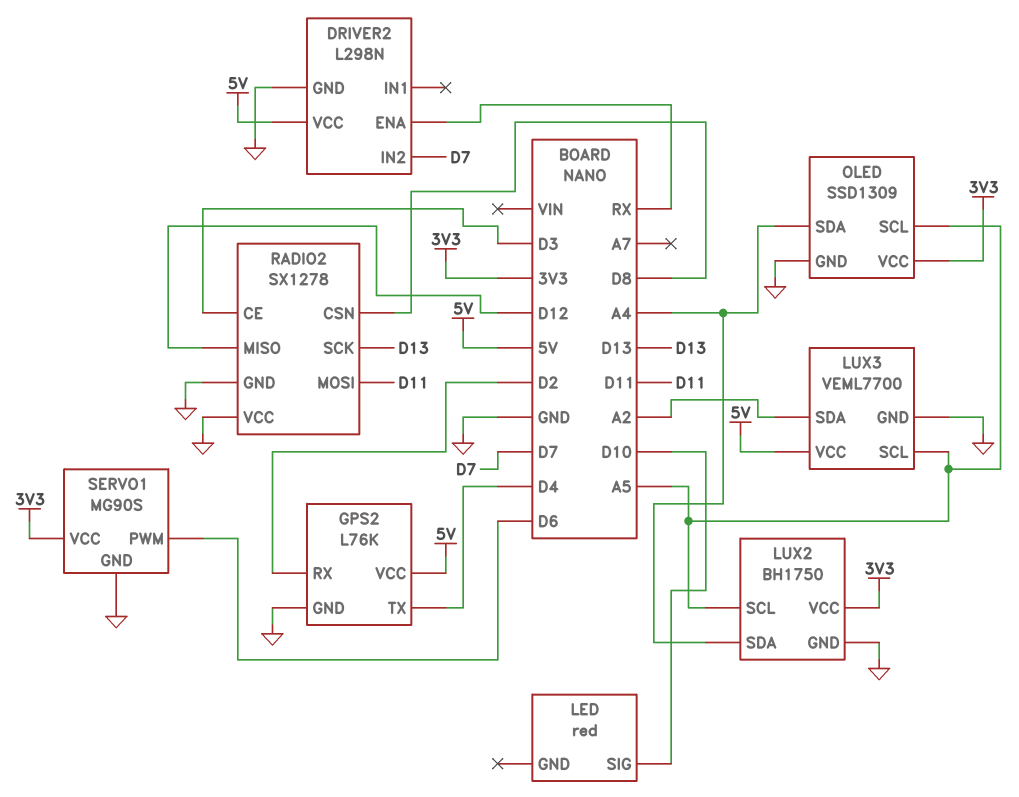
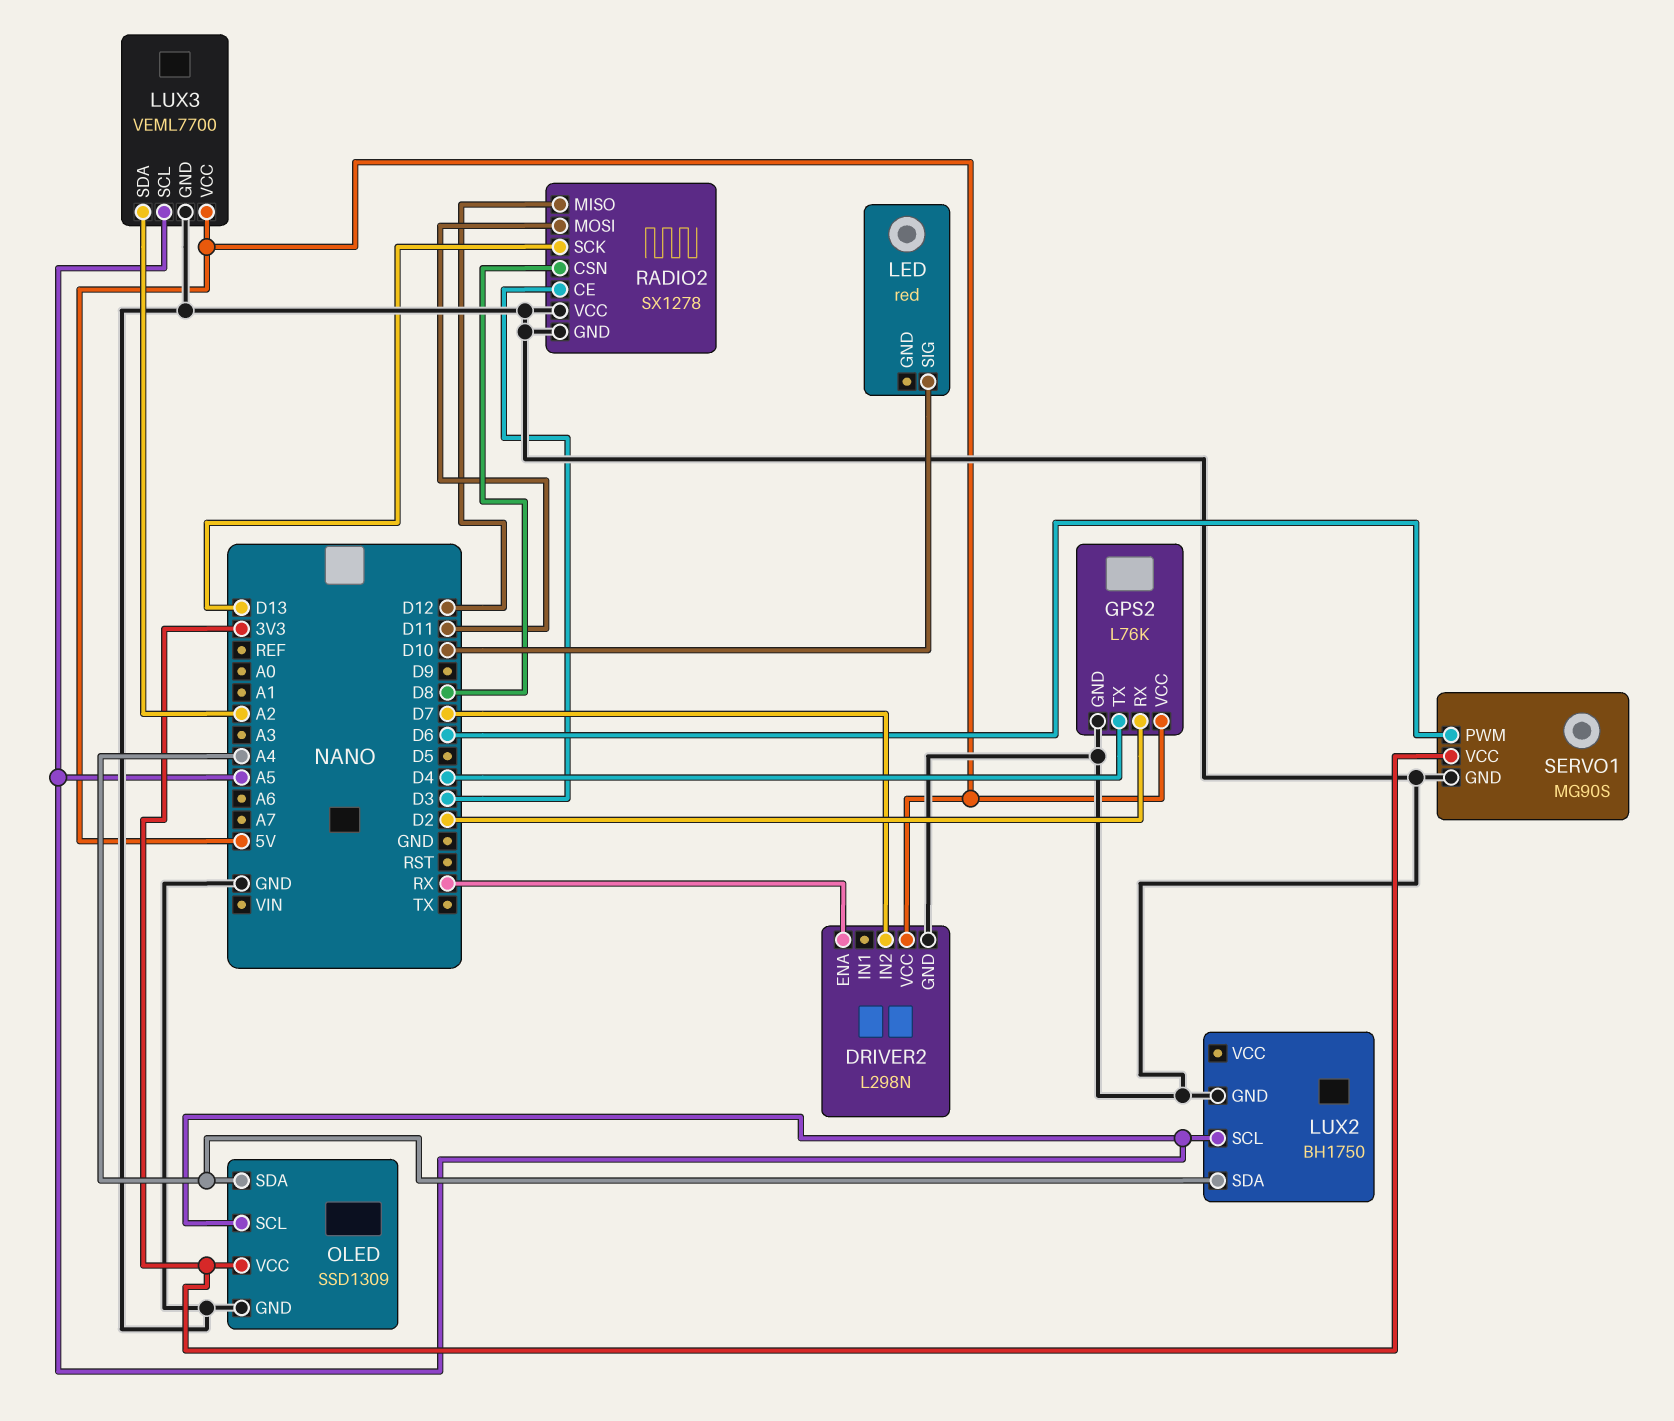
LUX2 pin VCC: 3V3 -> none

